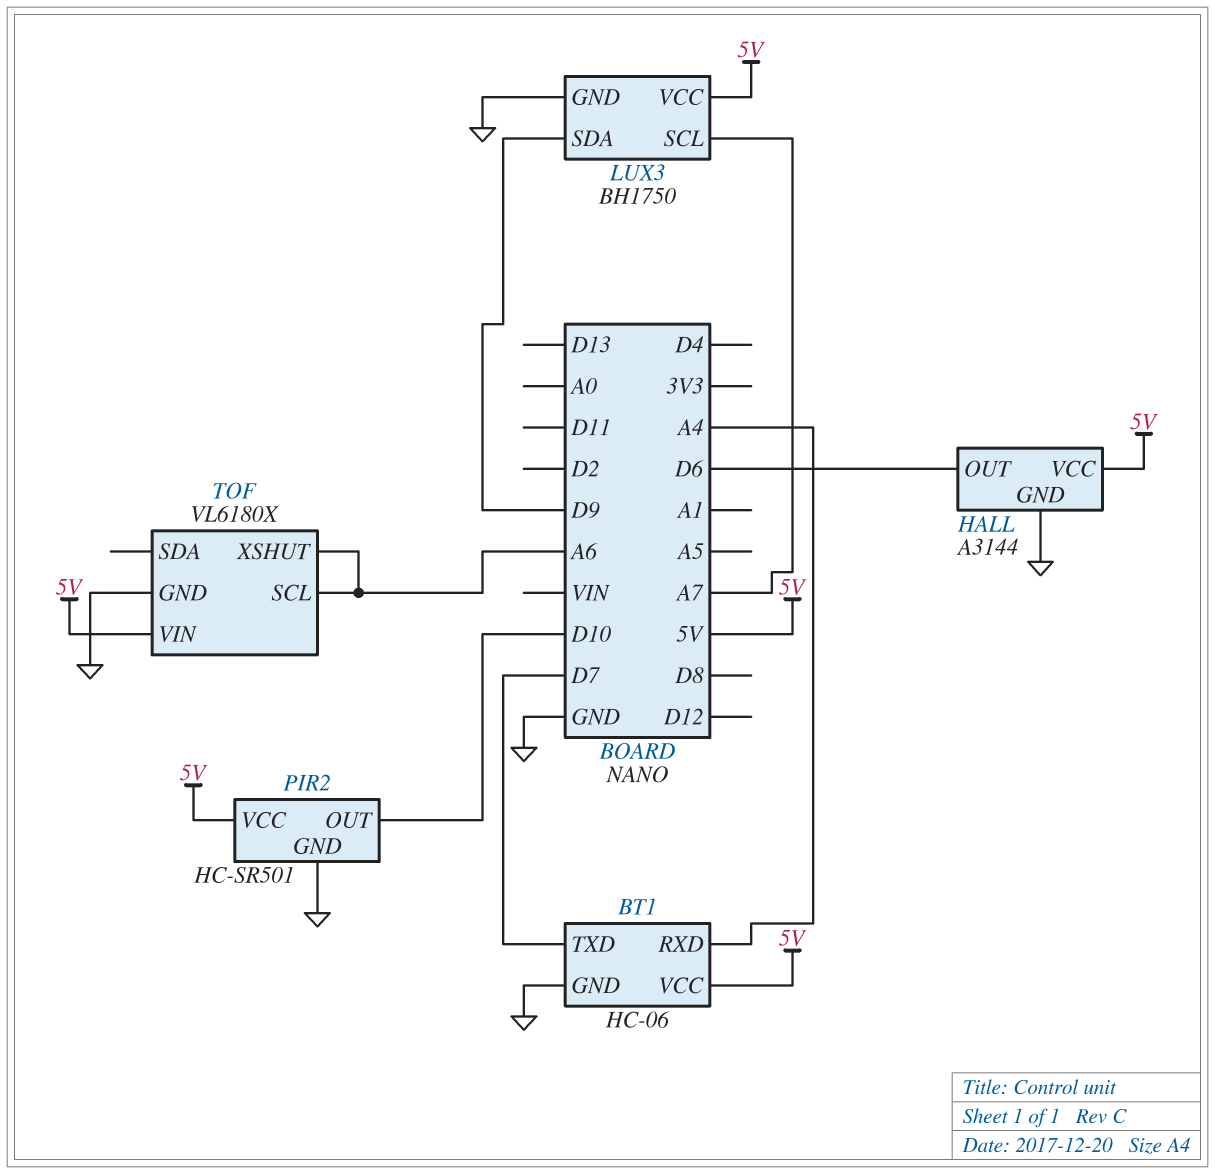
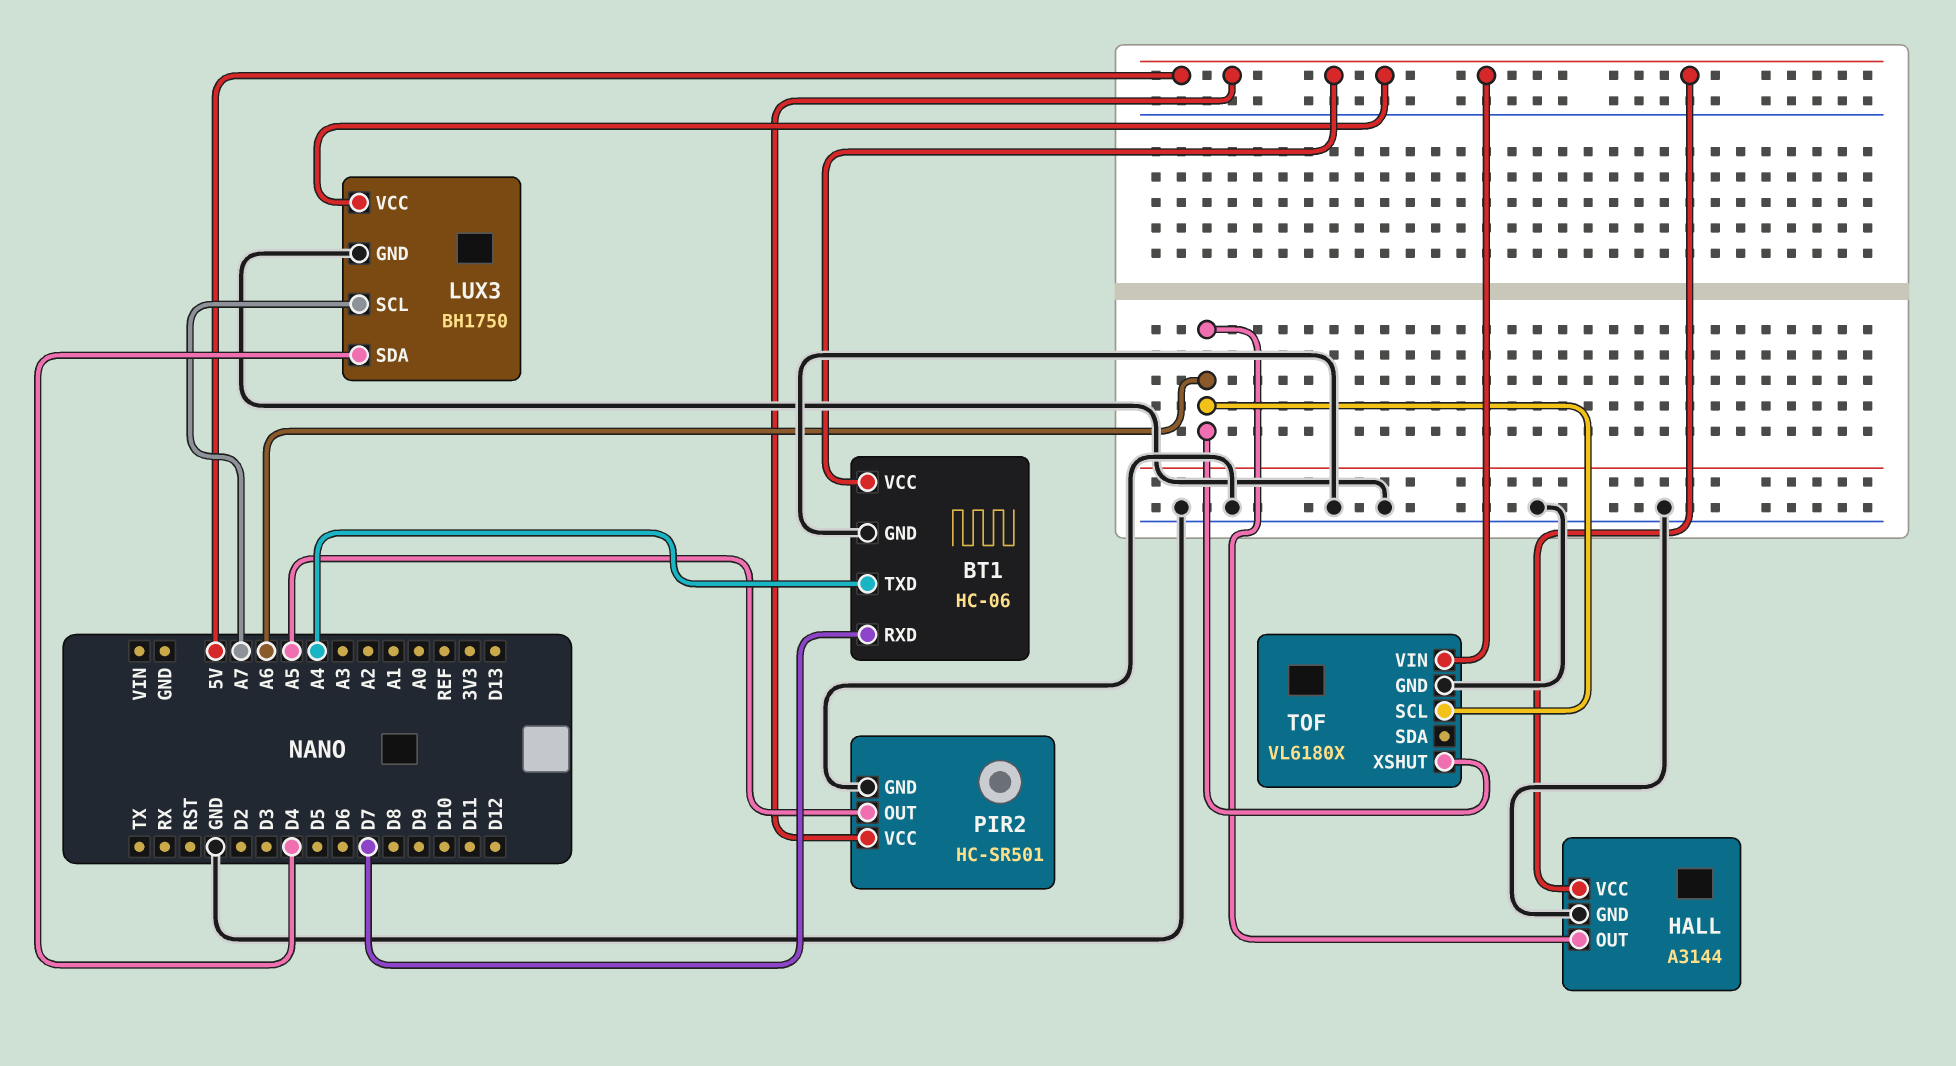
BT1 pin RXD: A4 -> D7
BT1 pin TXD: D7 -> A4
HALL pin OUT: D6 -> A6
LUX3 pin SDA: D9 -> D4
PIR2 pin OUT: D10 -> A5

